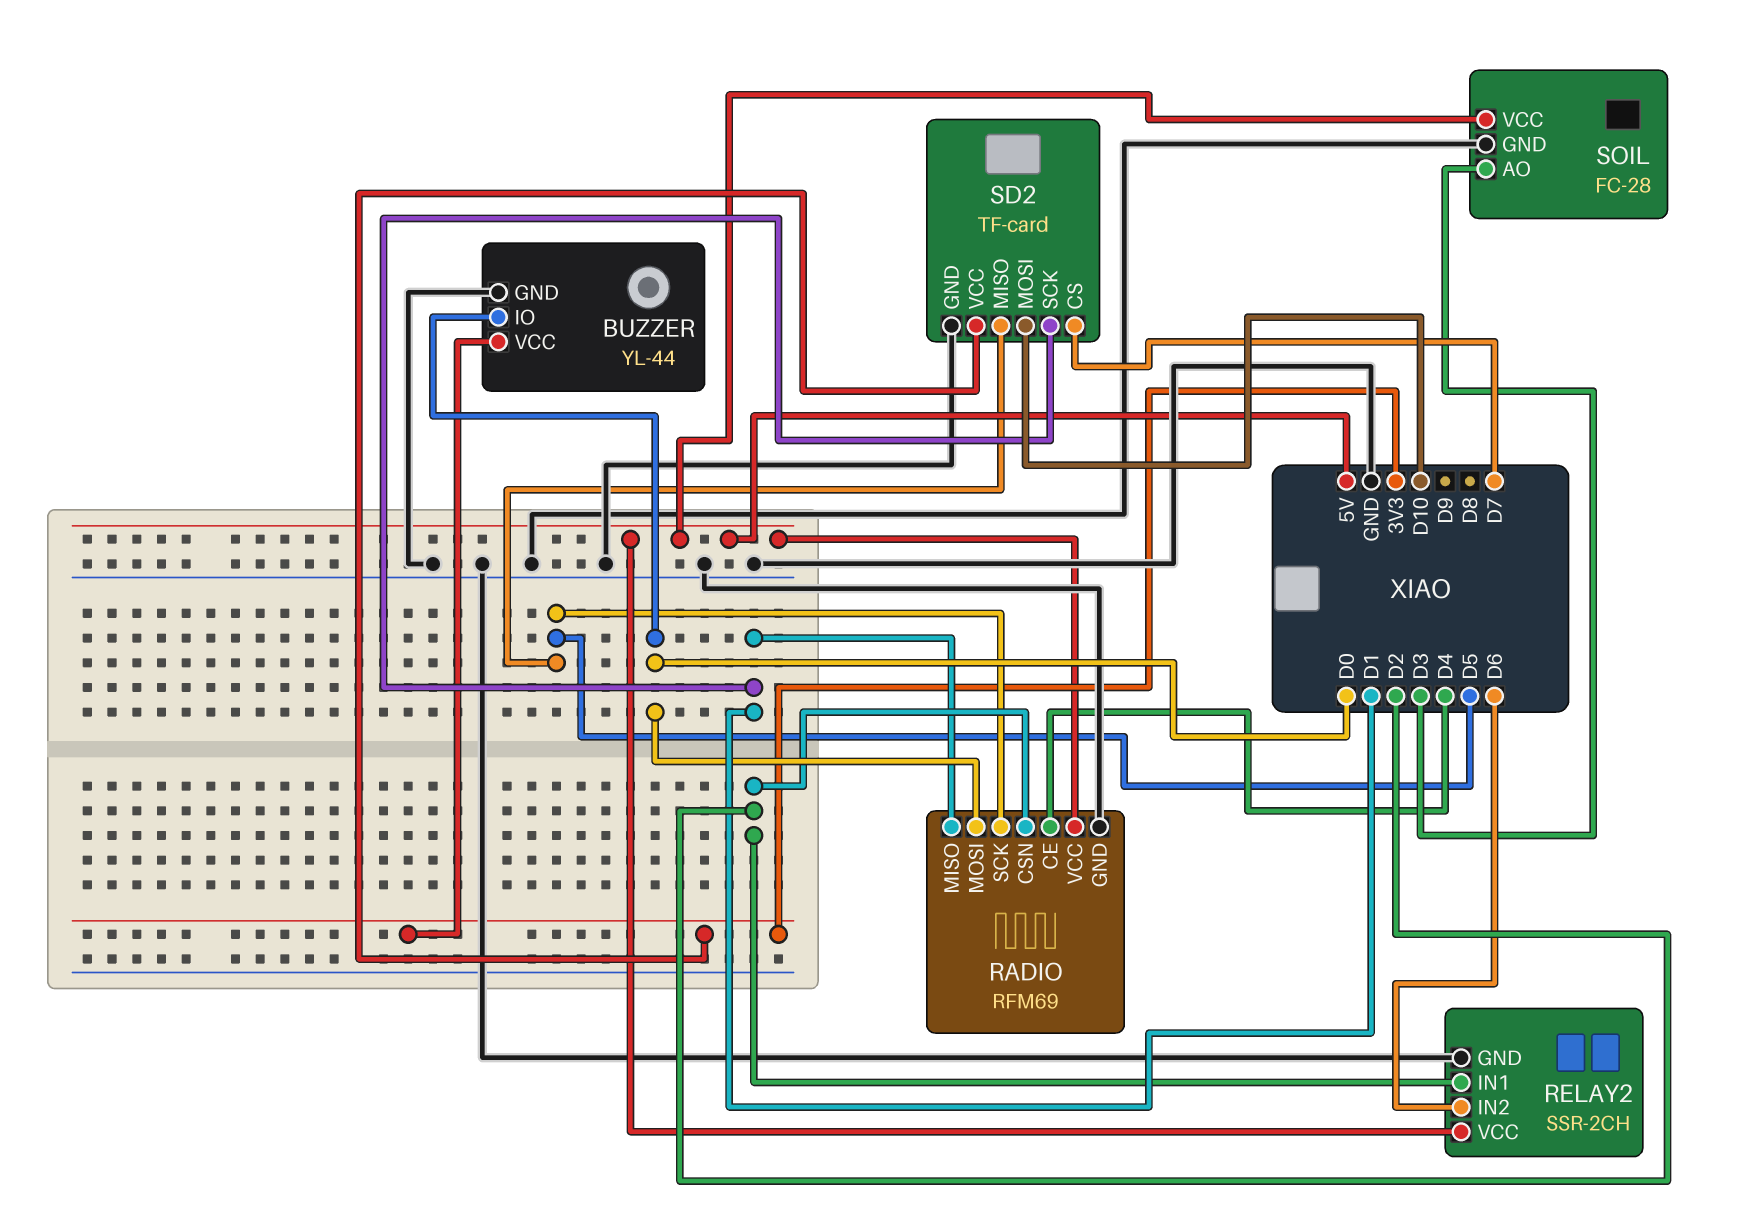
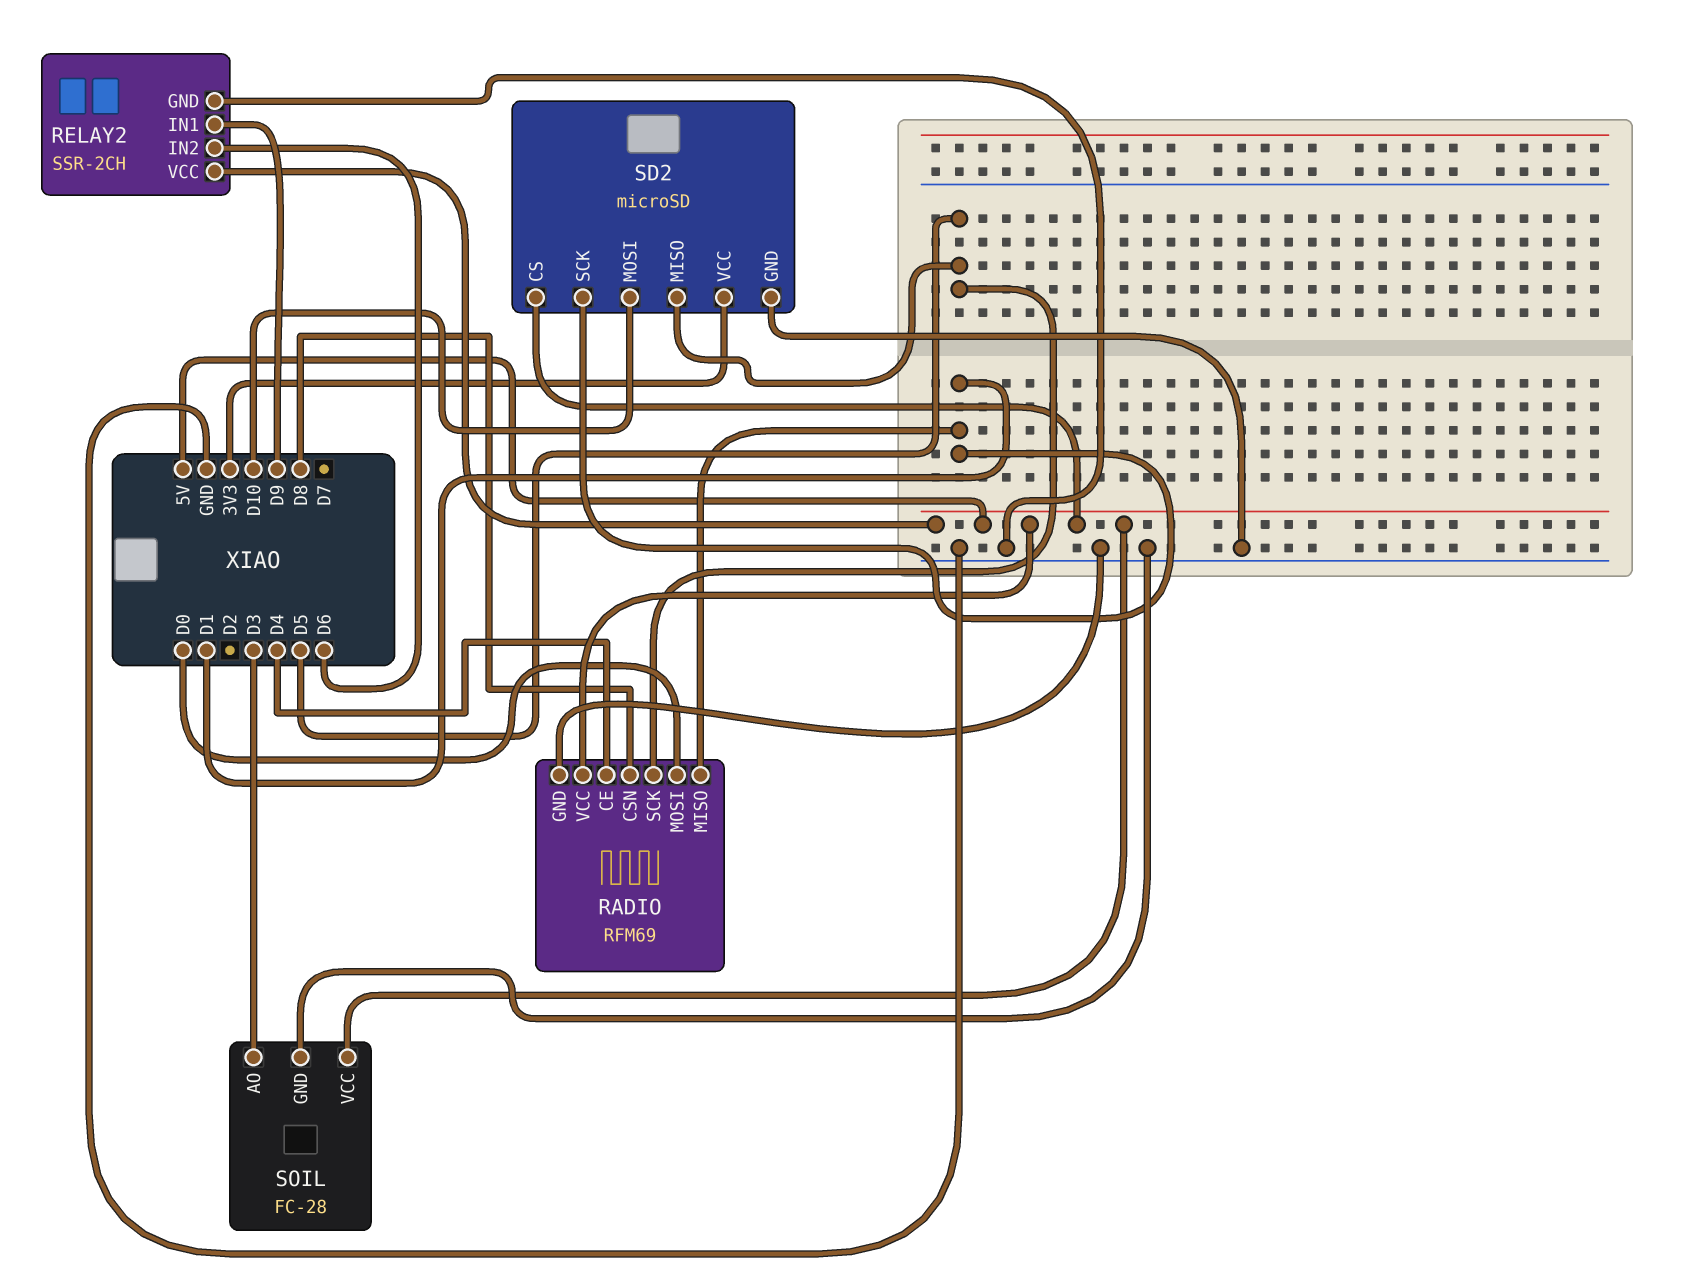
BUZZER: YL-44 -> none
BUZZER pin GND: GND -> none
BUZZER pin IO: D0 -> none
BUZZER pin VCC: 3V3 -> none
RADIO pin CSN: D2 -> D8
RELAY2 pin IN1: D2 -> D9
SD2: TF-card -> microSD
SD2 pin CS: D7 -> 5V

